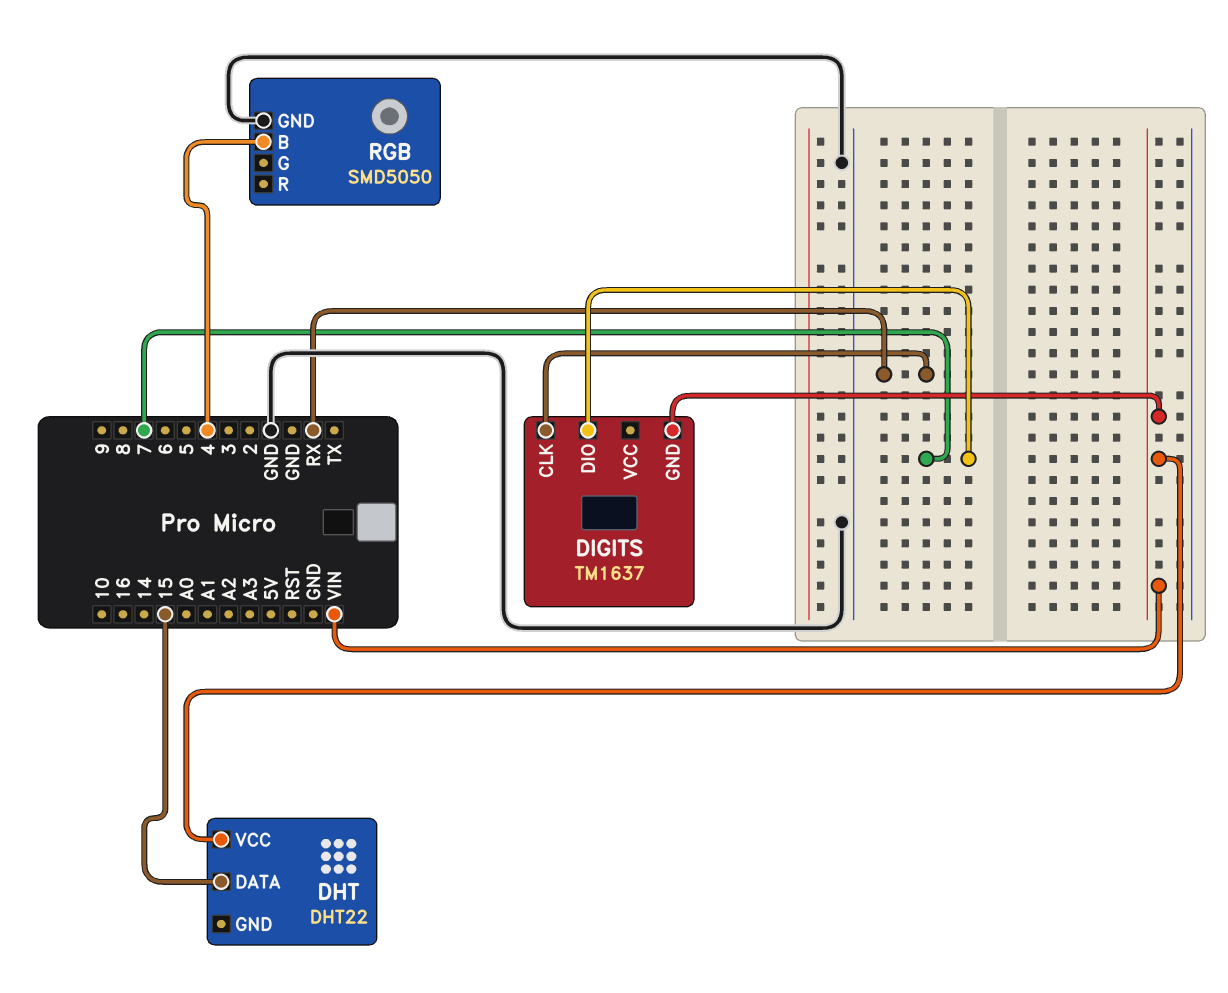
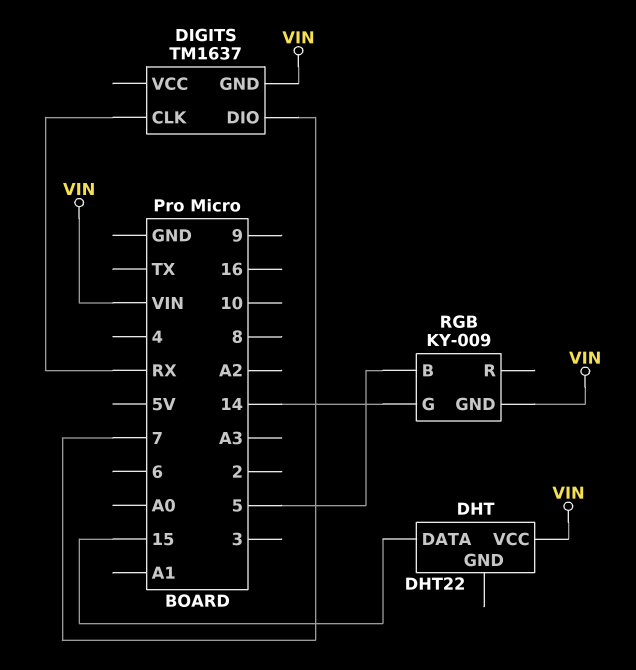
RGB: SMD5050 -> KY-009
RGB pin B: 4 -> 5
RGB pin G: none -> 14
RGB pin GND: GND -> VIN

